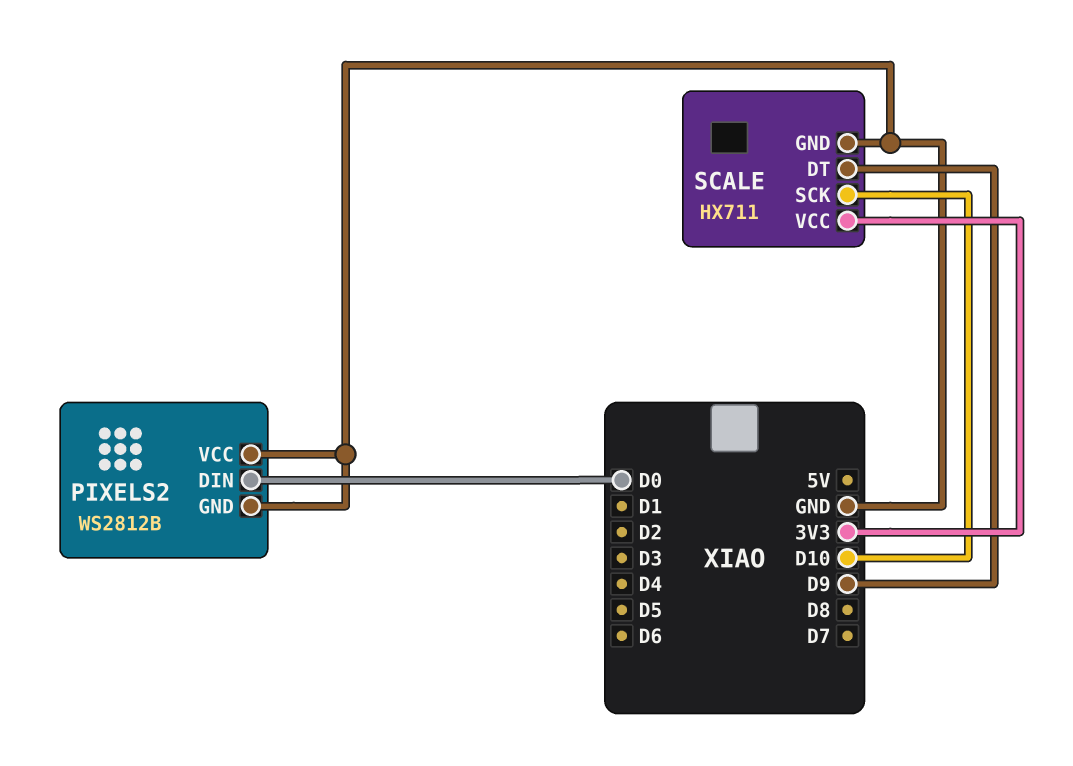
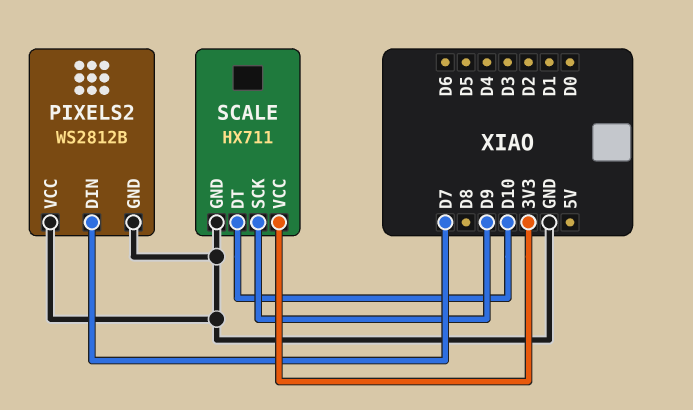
PIXELS2 pin DIN: D0 -> D7
SCALE pin DT: D9 -> D10
SCALE pin SCK: D10 -> D9

